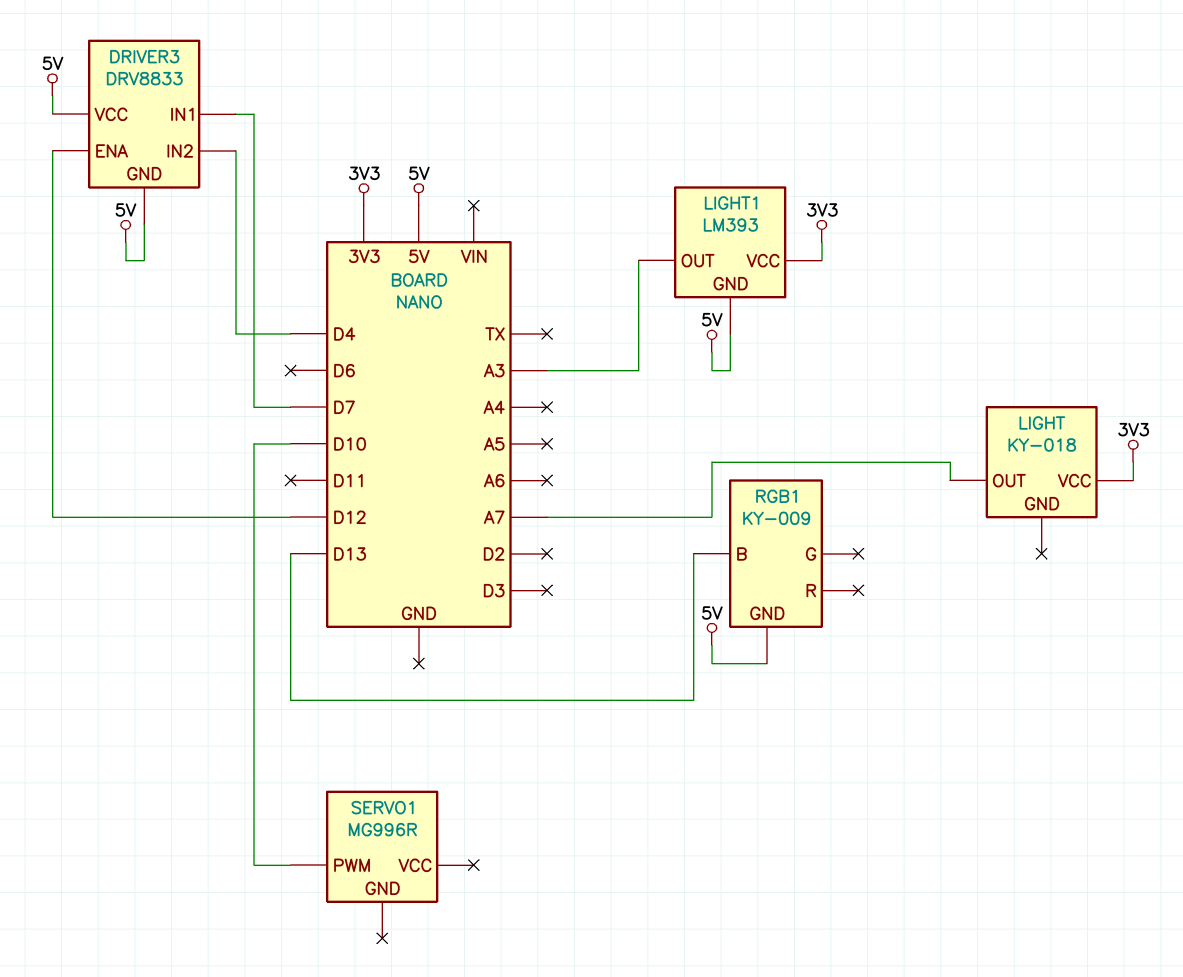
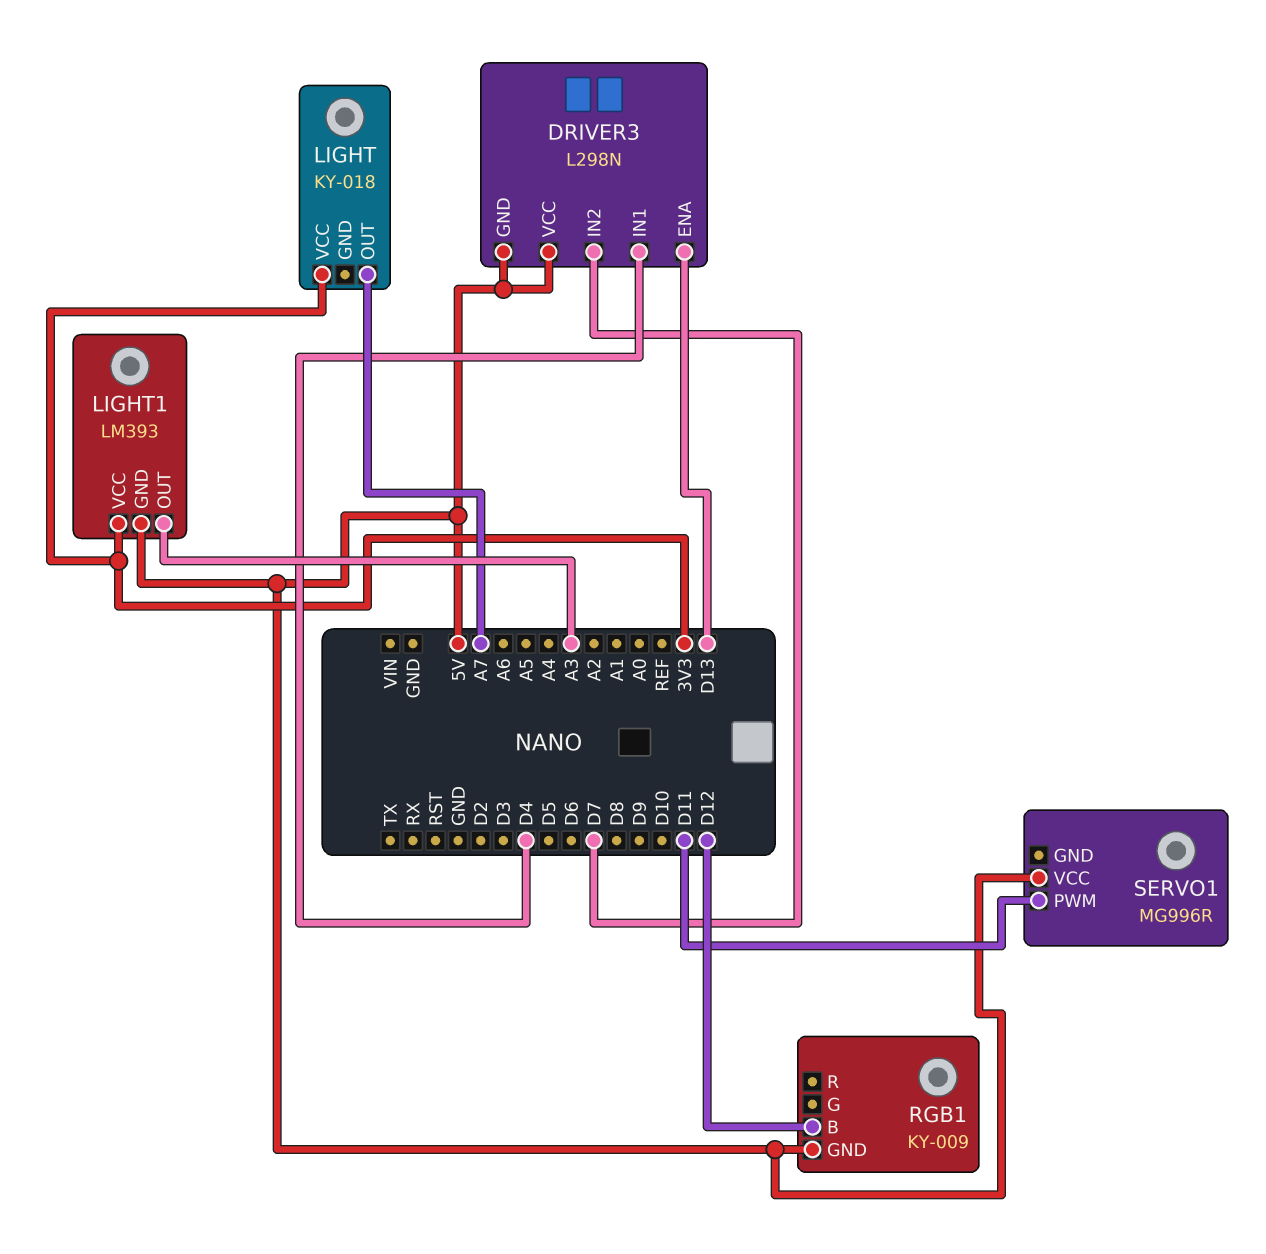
DRIVER3: DRV8833 -> L298N
DRIVER3 pin ENA: D12 -> D13
DRIVER3 pin IN1: D7 -> D4
DRIVER3 pin IN2: D4 -> D7
RGB1 pin B: D13 -> D12
SERVO1 pin PWM: D10 -> D11
SERVO1 pin VCC: none -> 5V

